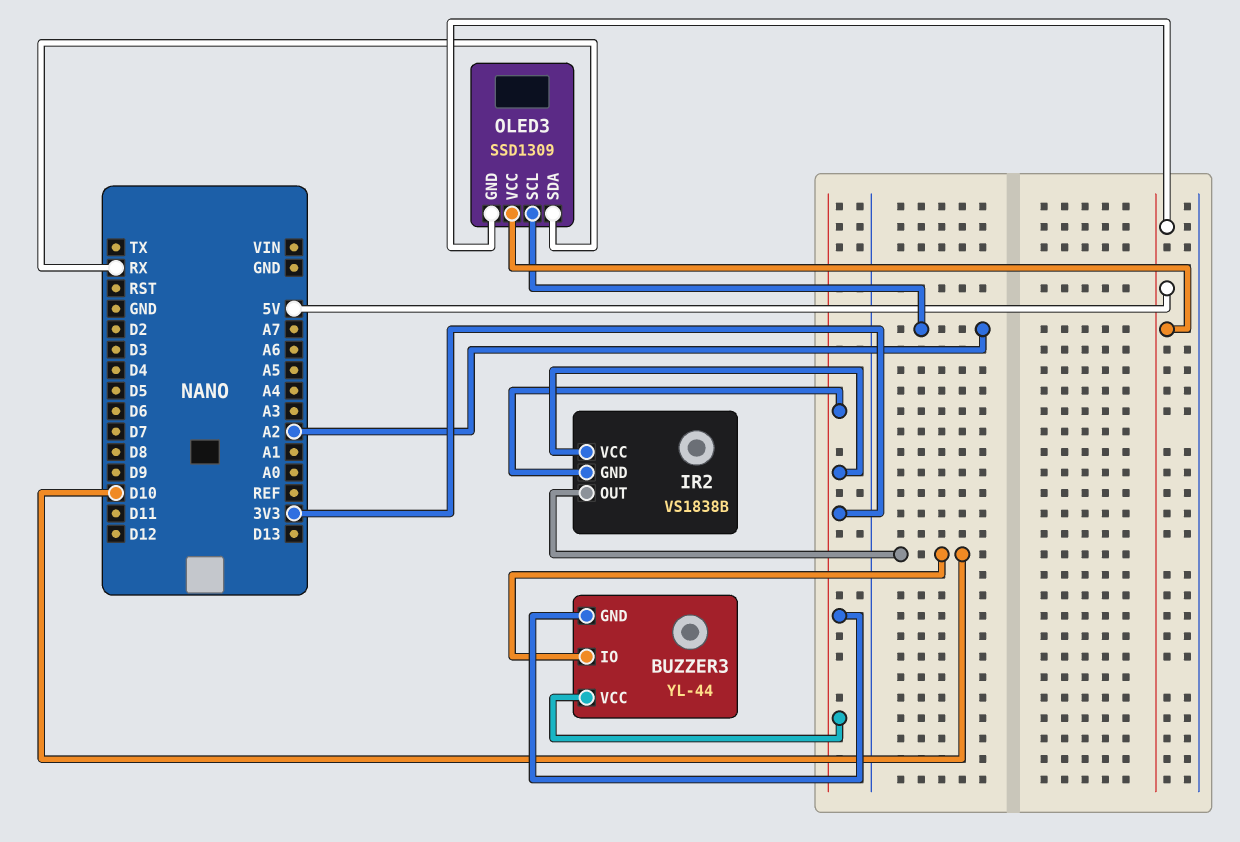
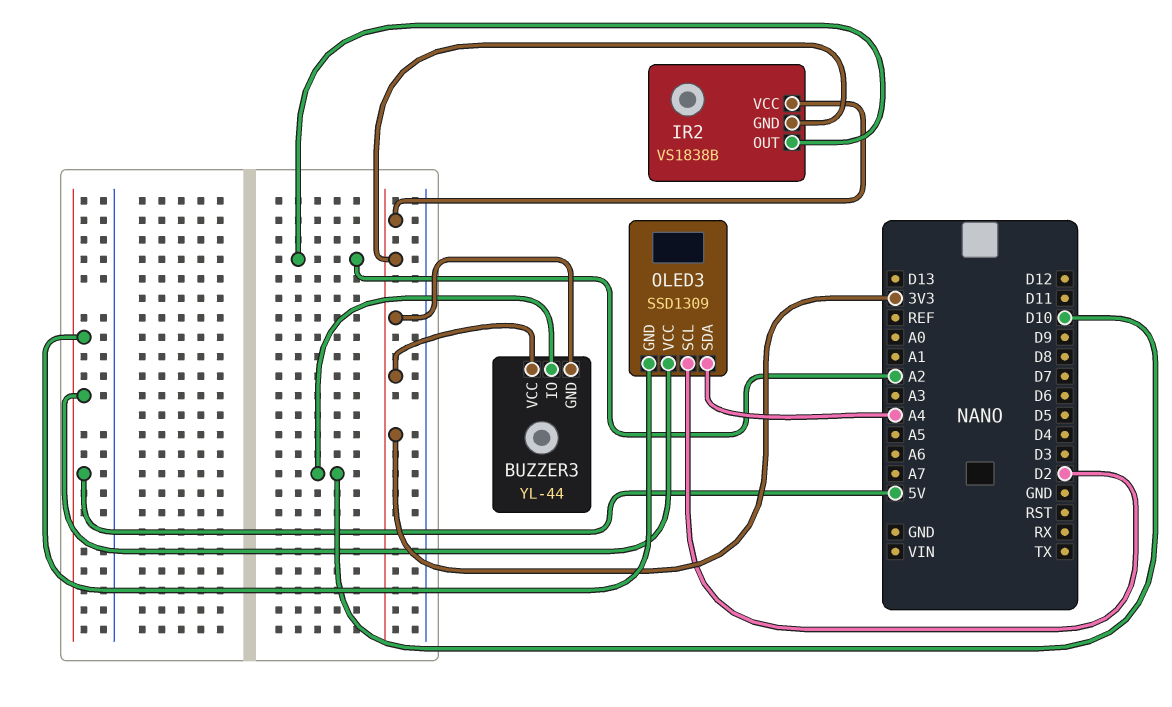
IR2 pin OUT: D10 -> A2
OLED3 pin SCL: A2 -> D2
OLED3 pin SDA: RX -> A4

